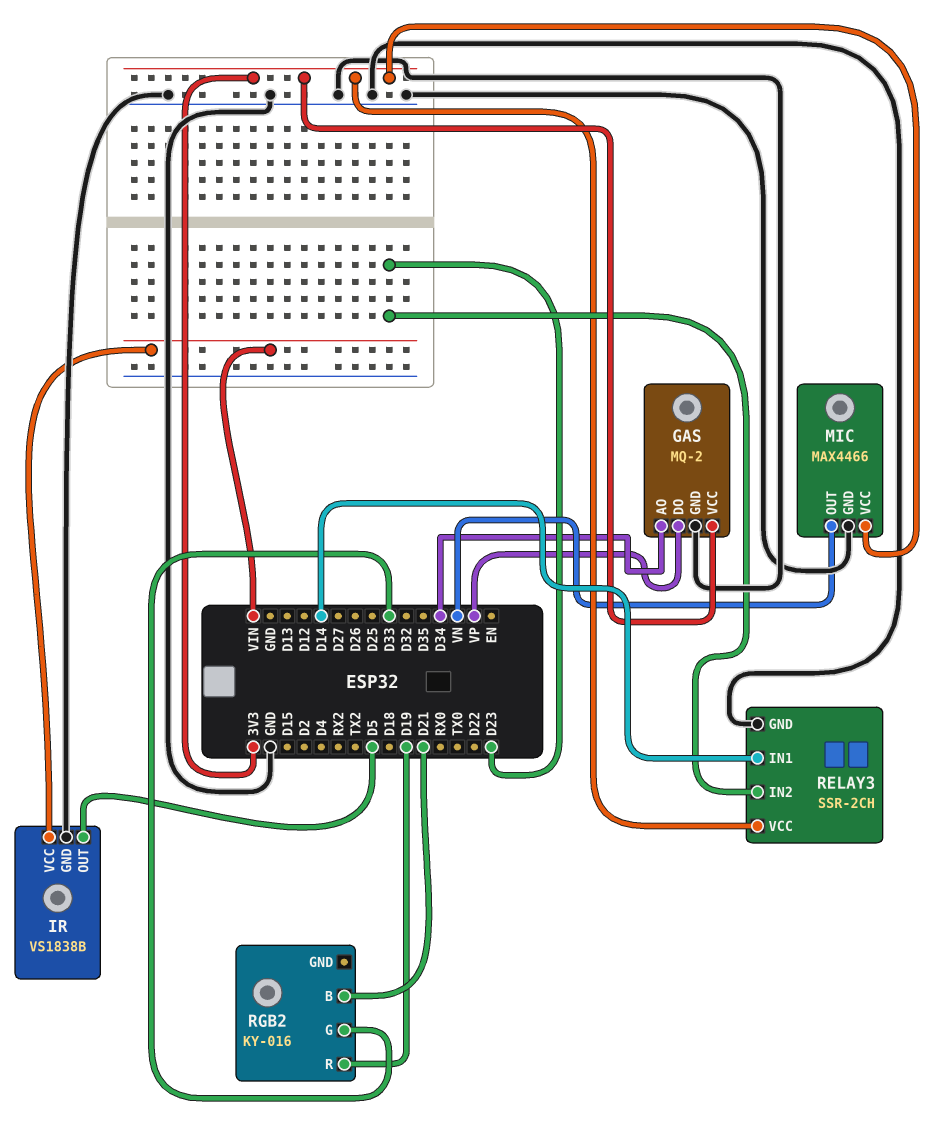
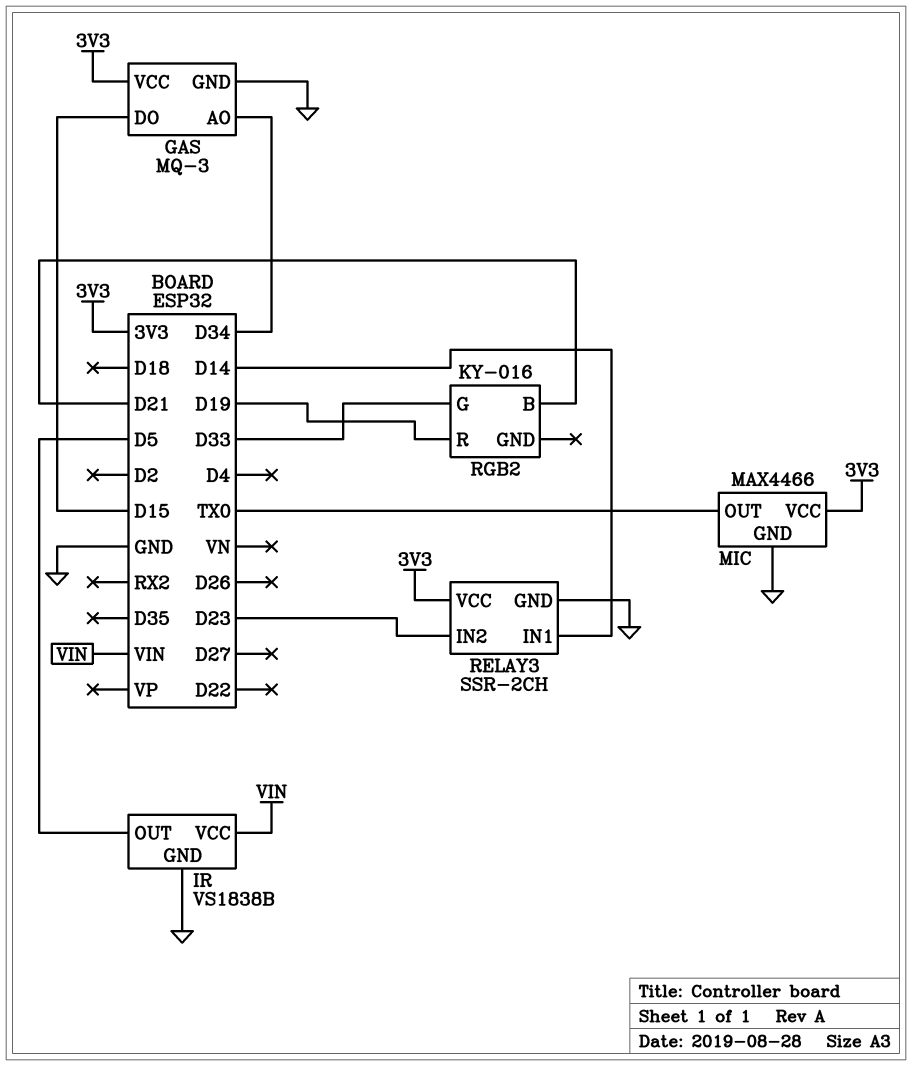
GAS: MQ-2 -> MQ-3
GAS pin DO: VP -> D15
MIC pin OUT: VN -> TX0

